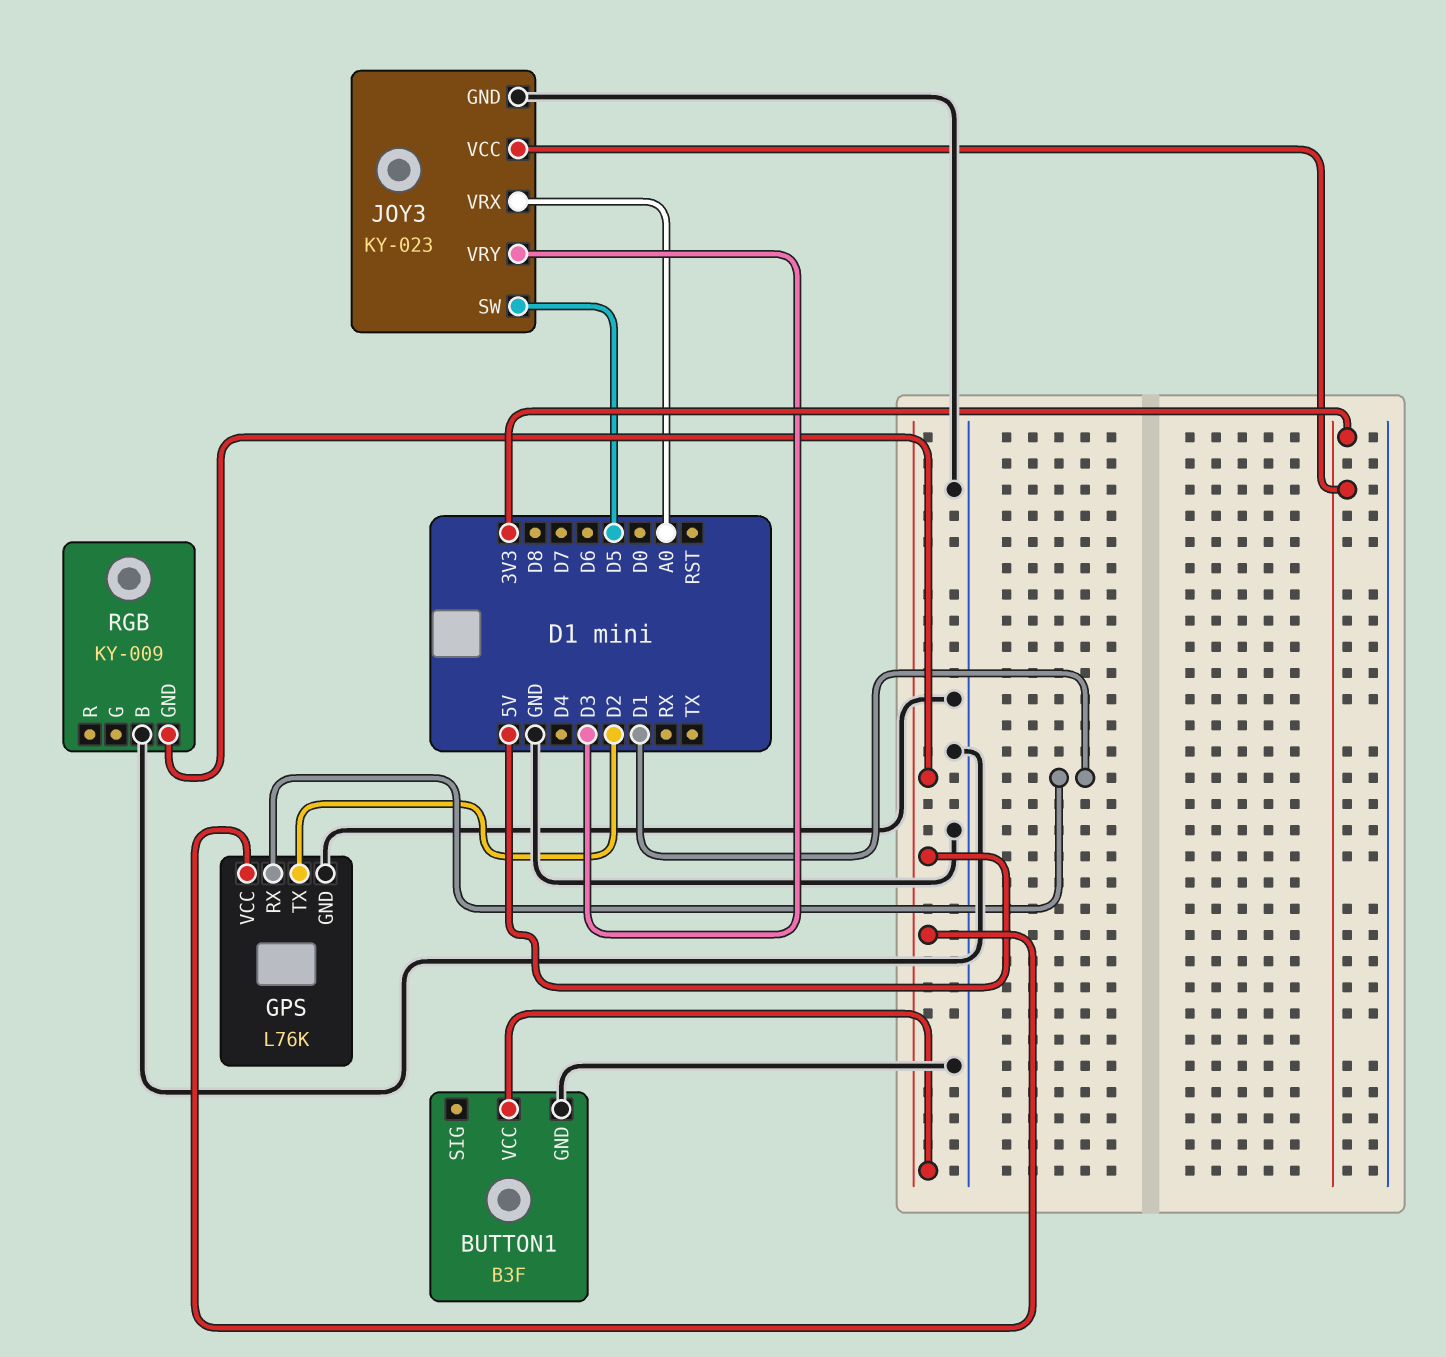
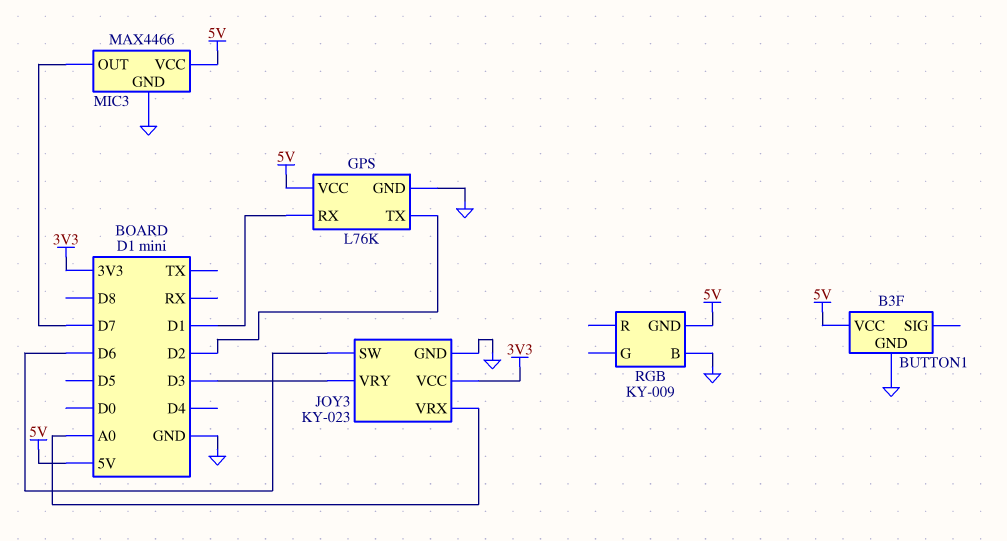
JOY3 pin SW: D5 -> D6
MIC3: none -> MAX4466
MIC3 pin GND: none -> GND
MIC3 pin OUT: none -> D7
MIC3 pin VCC: none -> 5V

